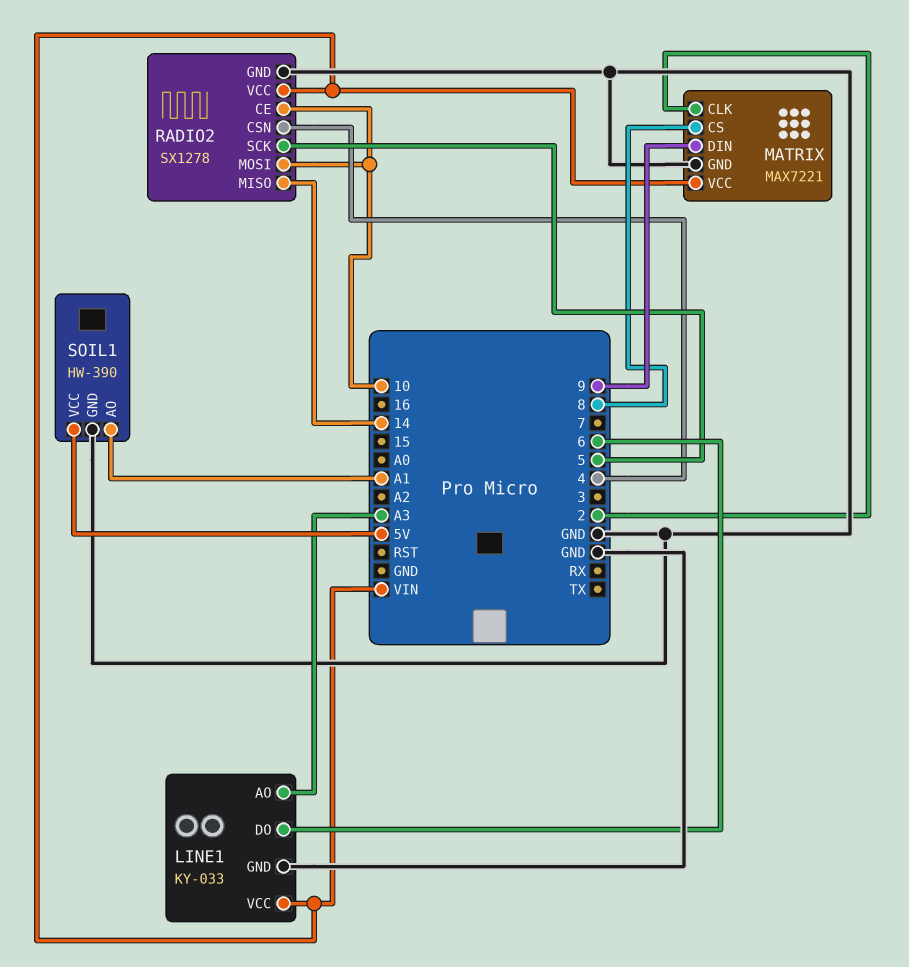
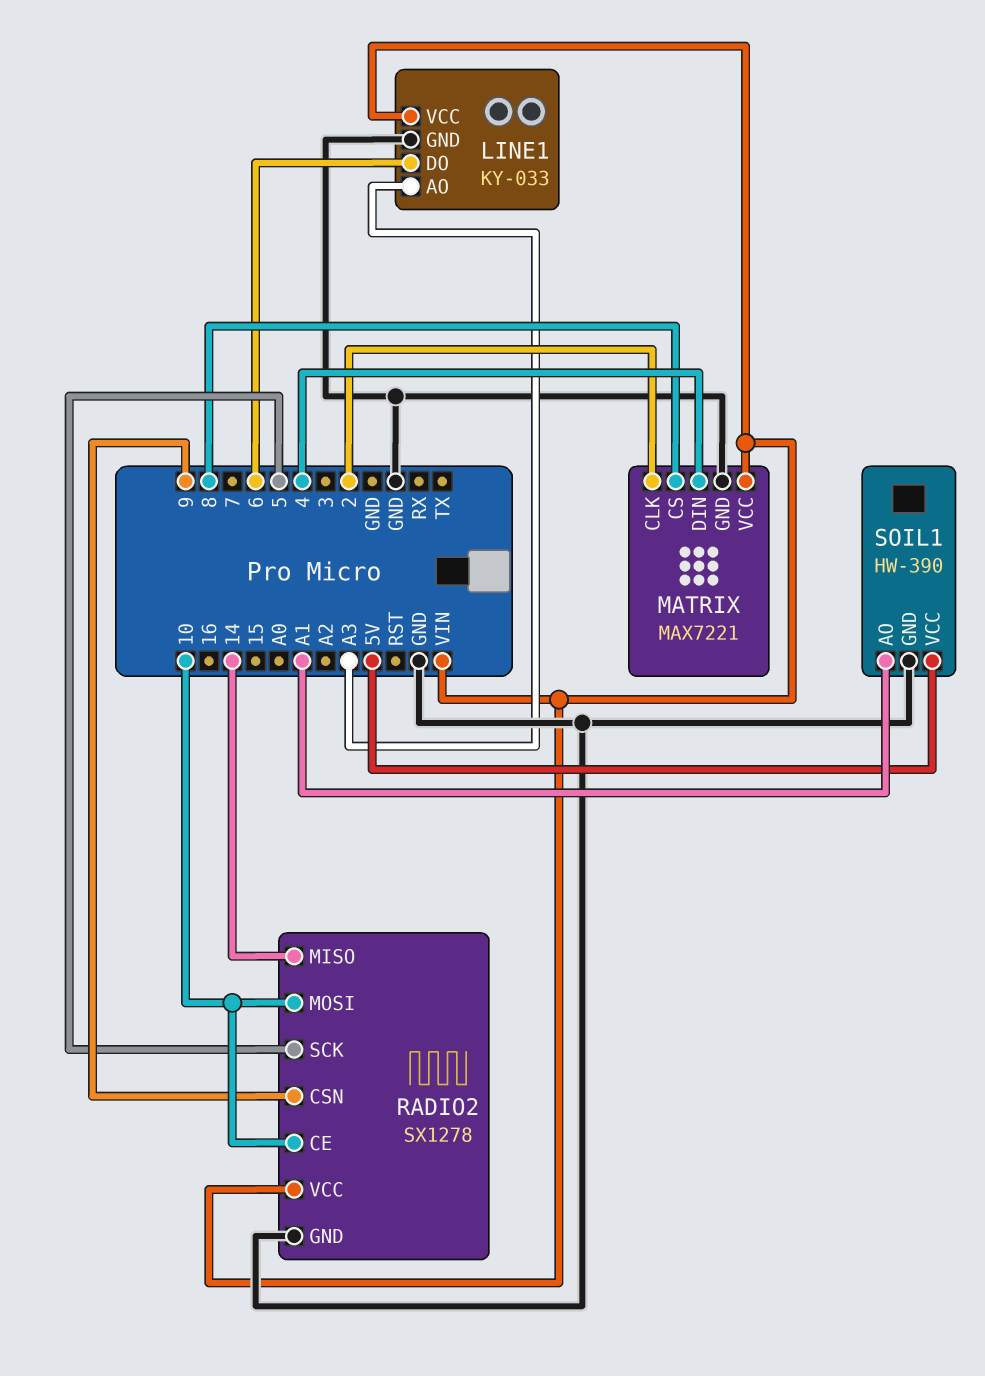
MATRIX pin DIN: 9 -> 4
RADIO2 pin CSN: 4 -> 9

